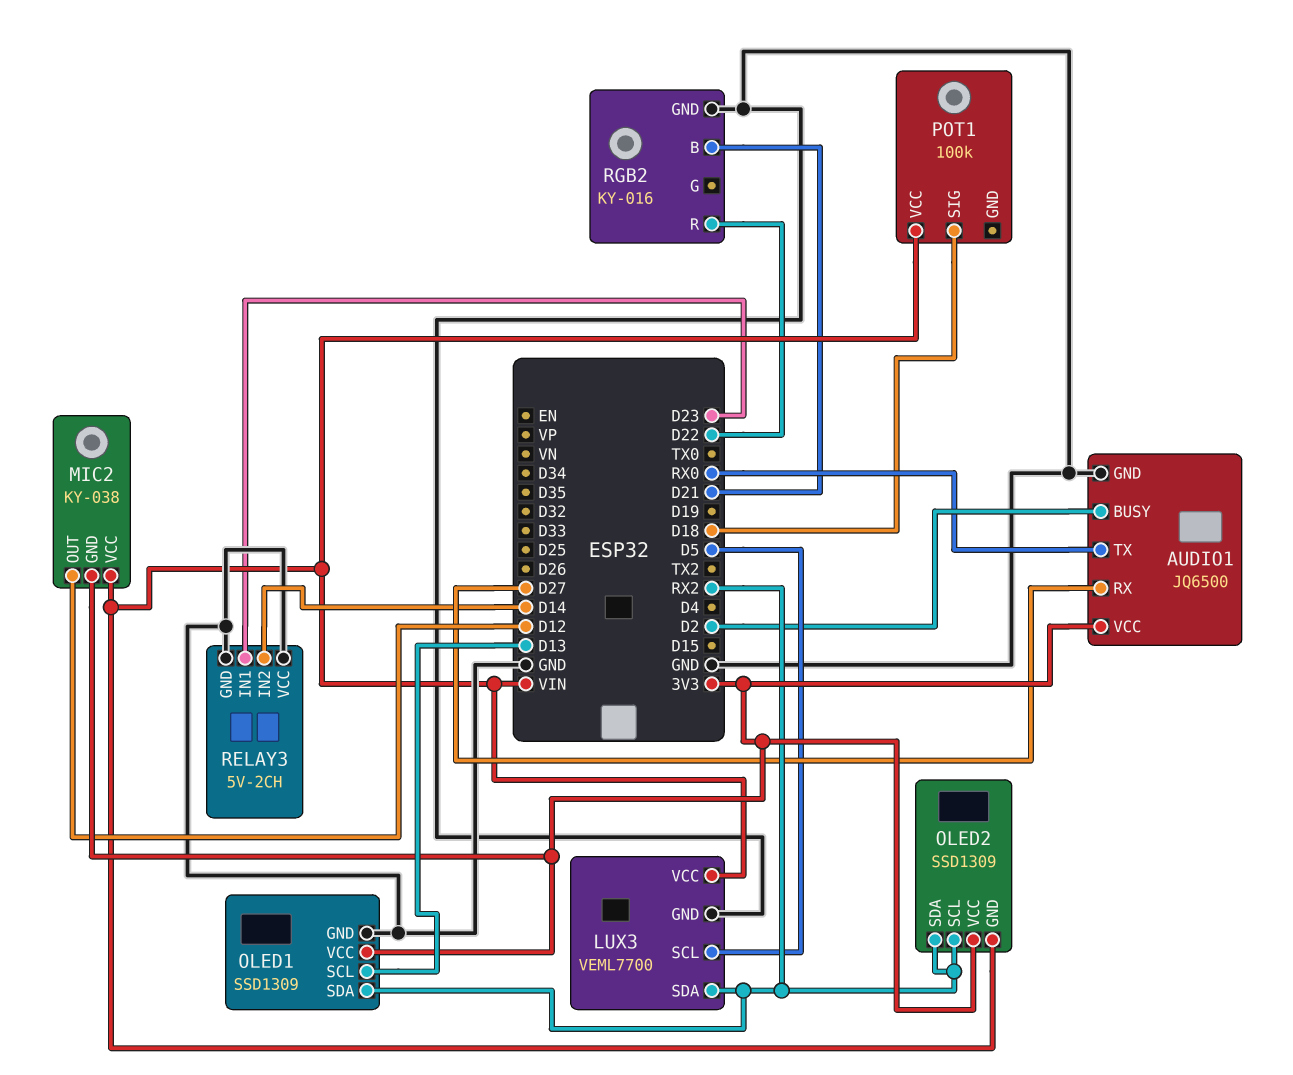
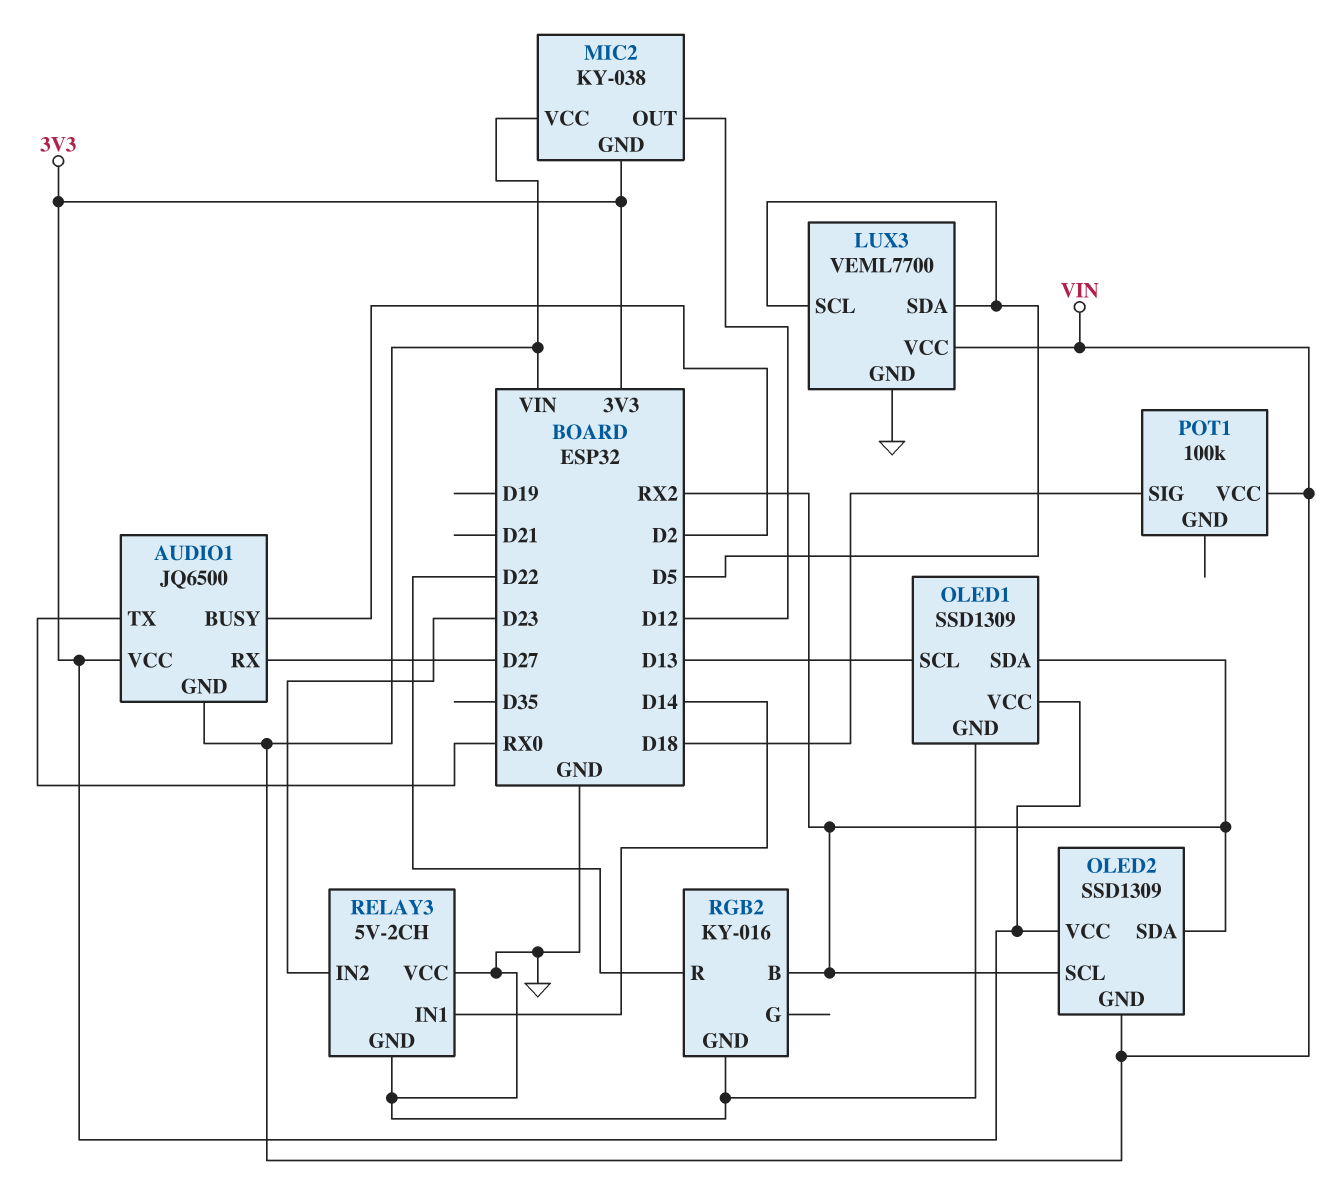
AUDIO1 pin GND: GND -> VIN
LUX3 pin SDA: RX2 -> D5
RELAY3 pin IN1: D23 -> D14
RELAY3 pin IN2: D14 -> D23
RGB2 pin B: D21 -> RX2

